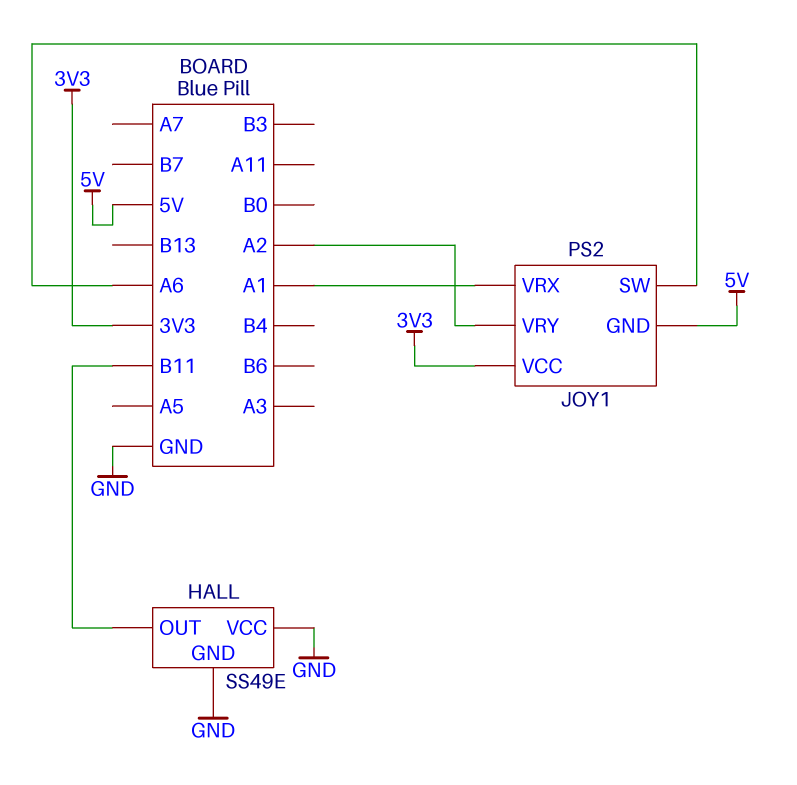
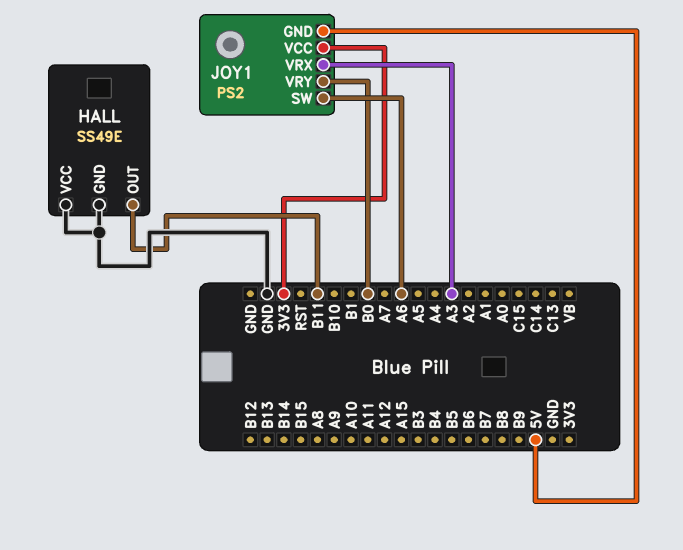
JOY1 pin VRX: A1 -> A3
JOY1 pin VRY: A2 -> B0

